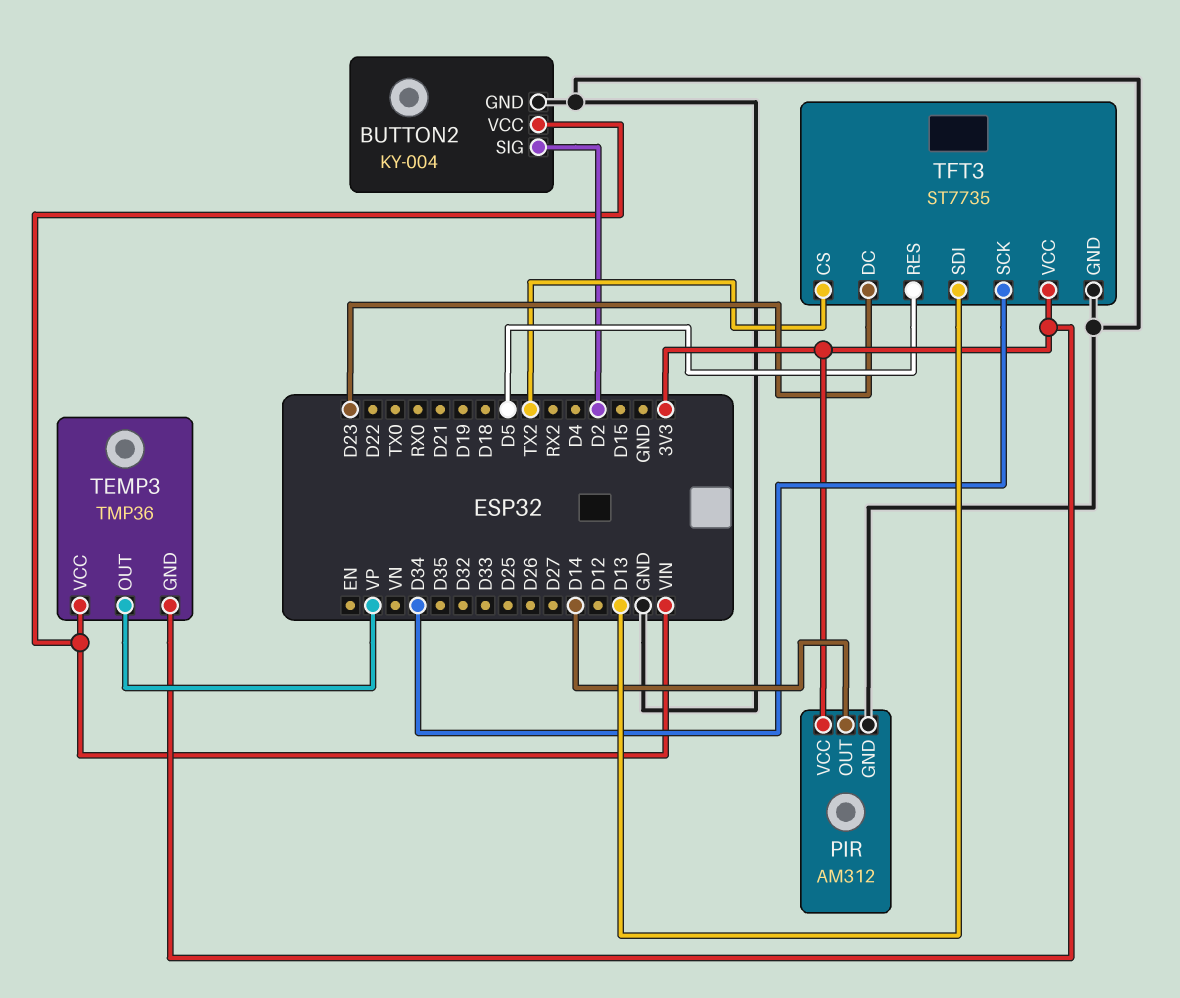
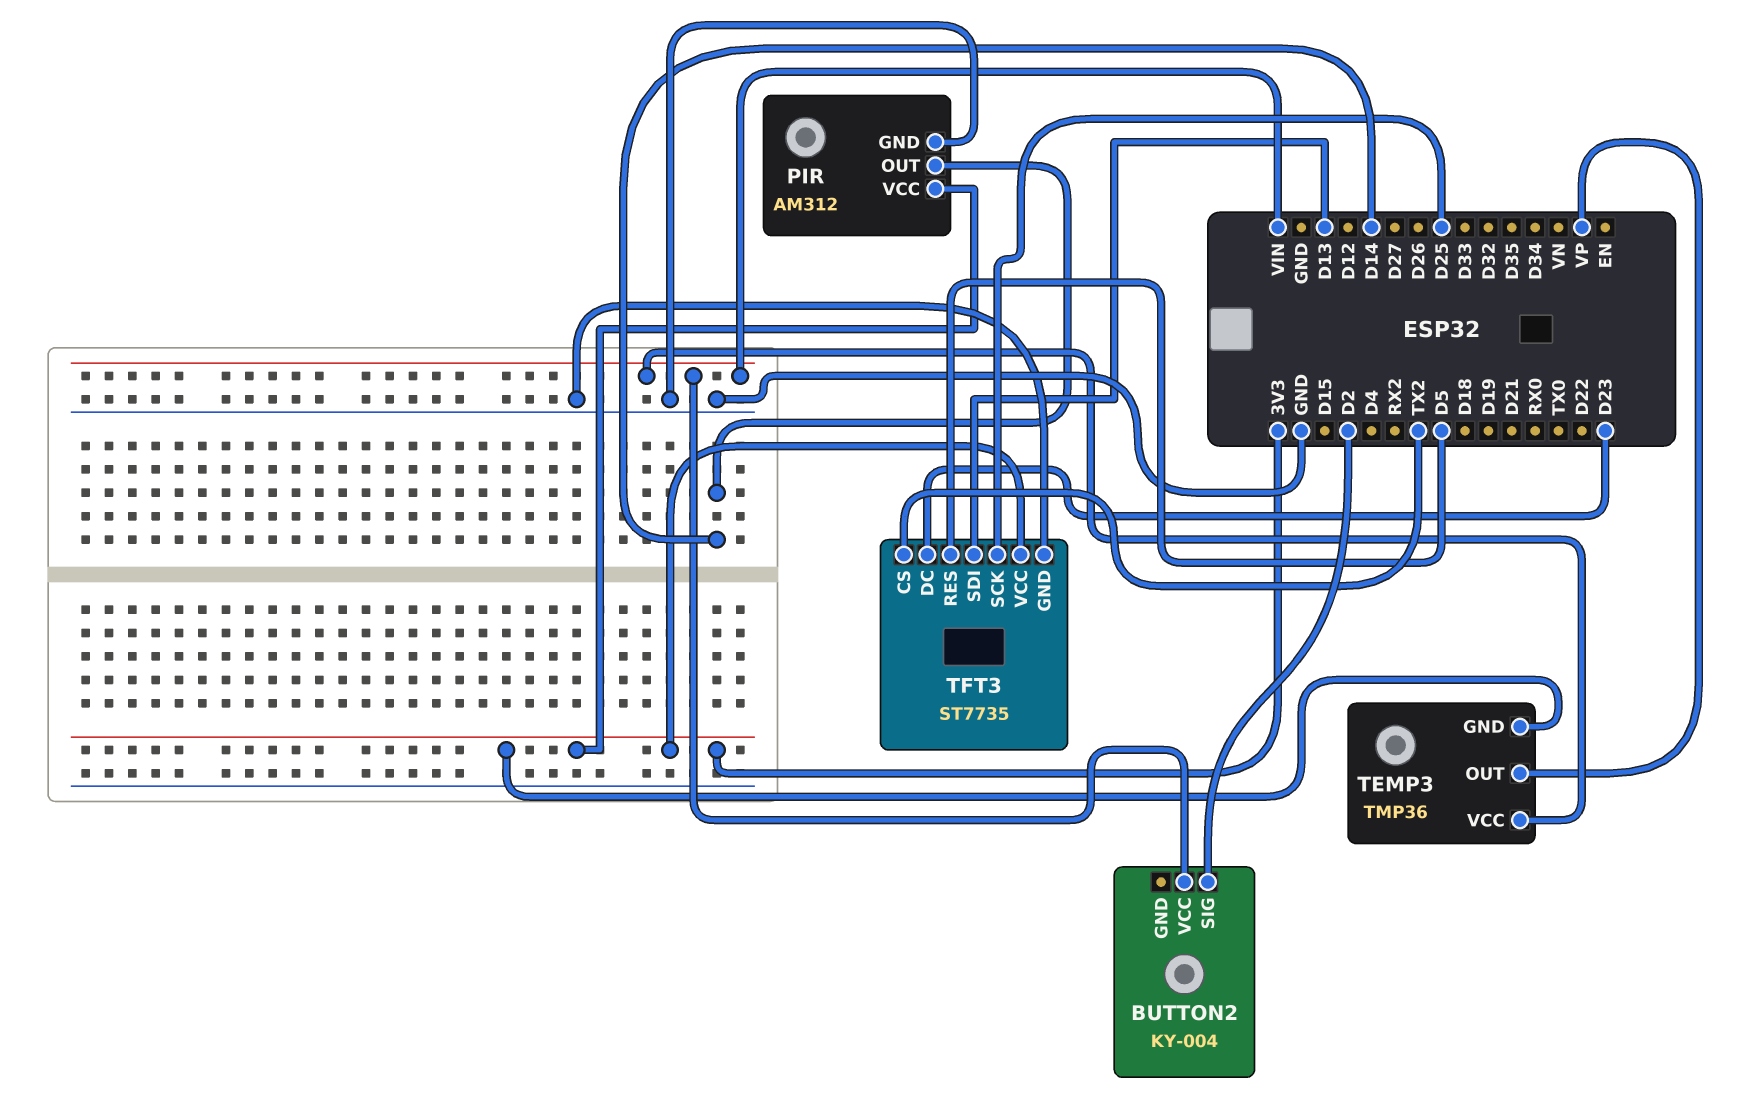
BUTTON2 pin GND: GND -> none
TFT3 pin SCK: D34 -> D25

